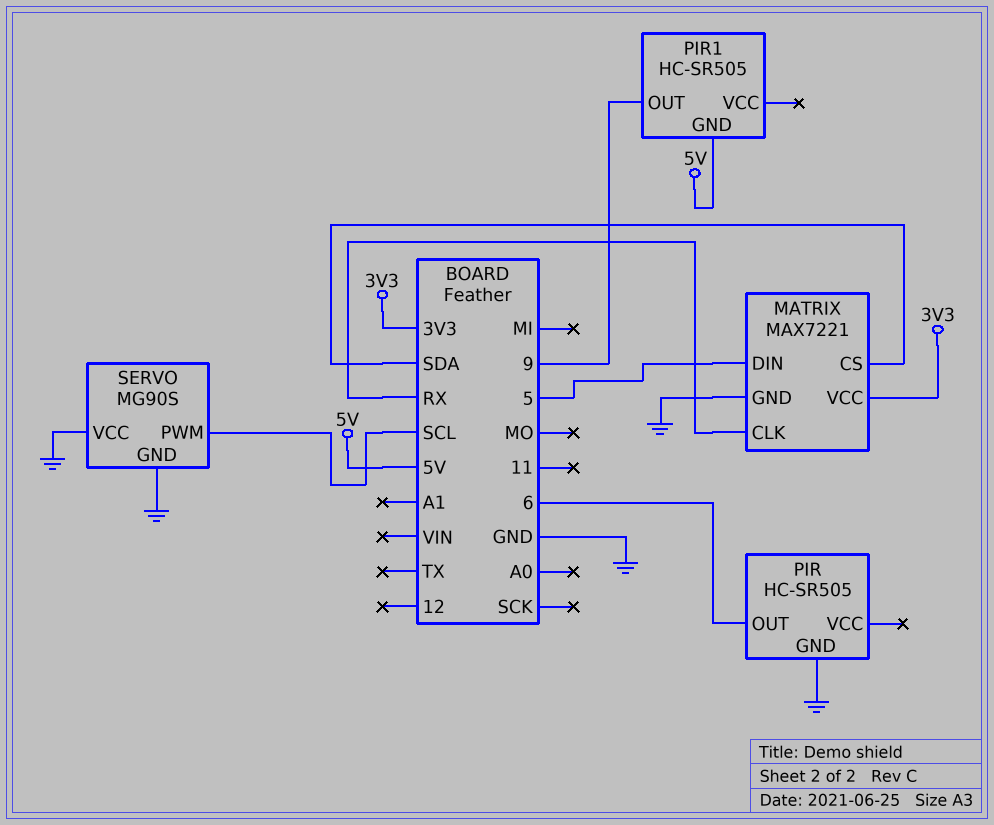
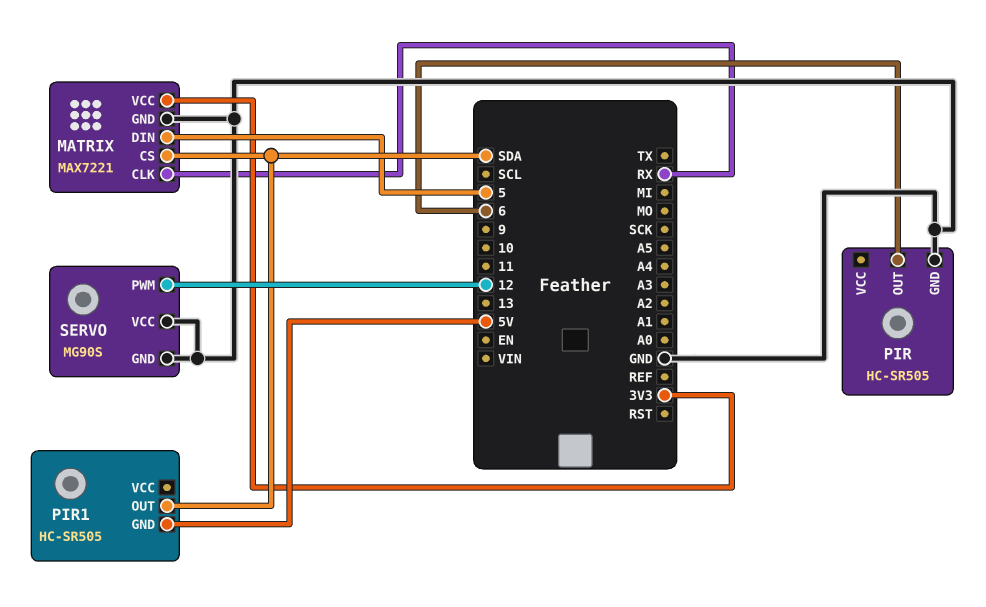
PIR1 pin OUT: 9 -> SDA
SERVO pin PWM: SCL -> 12

